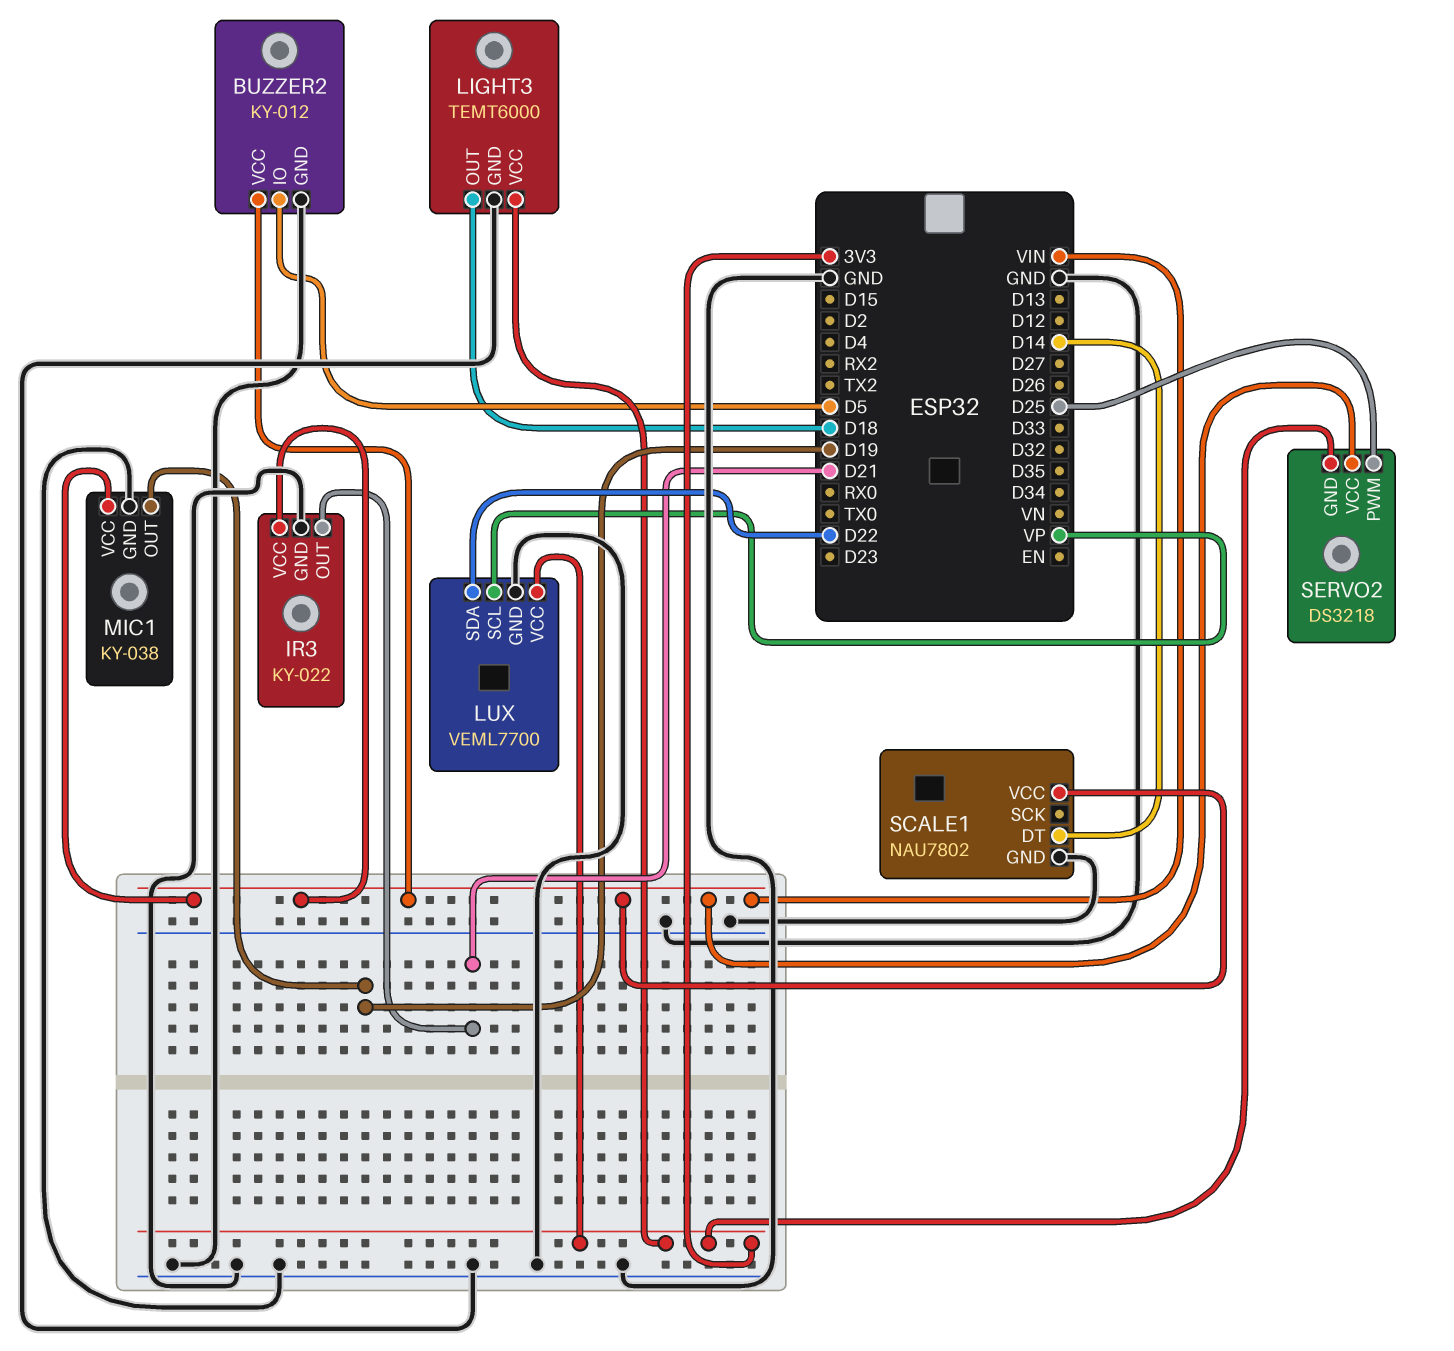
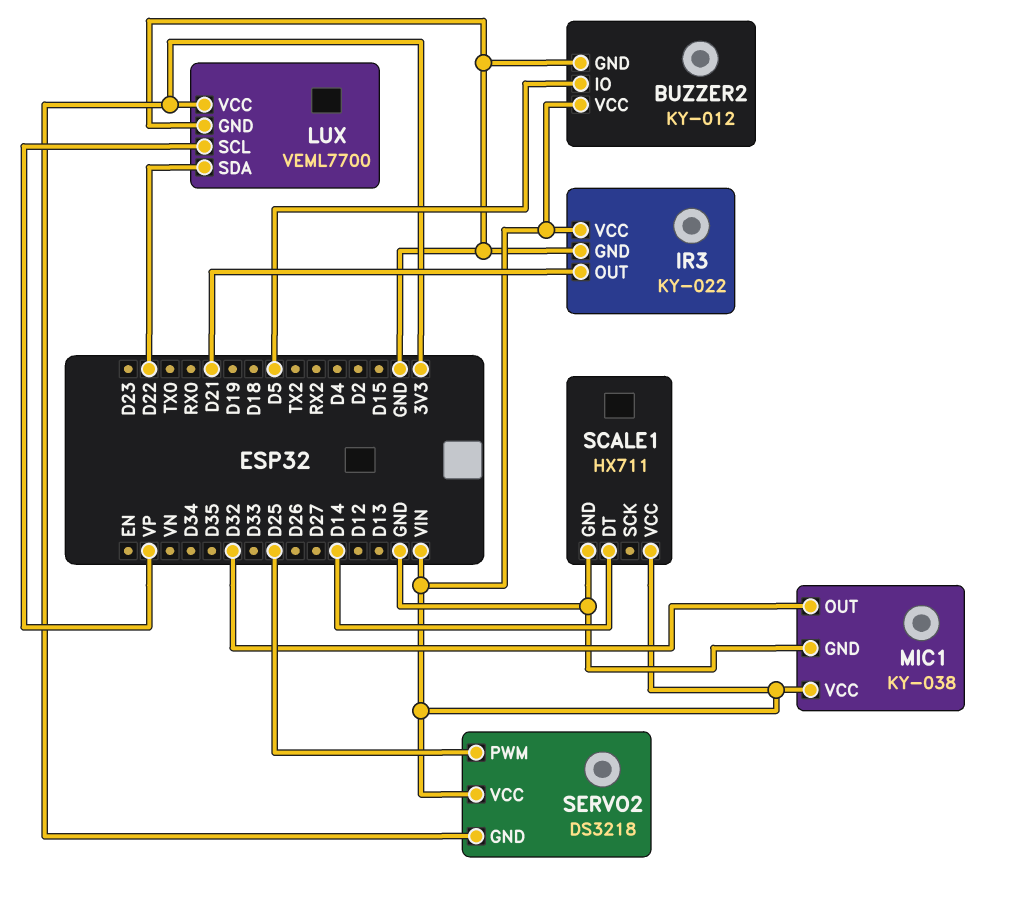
LIGHT3: TEMT6000 -> none
LIGHT3 pin GND: GND -> none
LIGHT3 pin OUT: D18 -> none
LIGHT3 pin VCC: 3V3 -> none
MIC1 pin OUT: D19 -> D32
SCALE1: NAU7802 -> HX711

